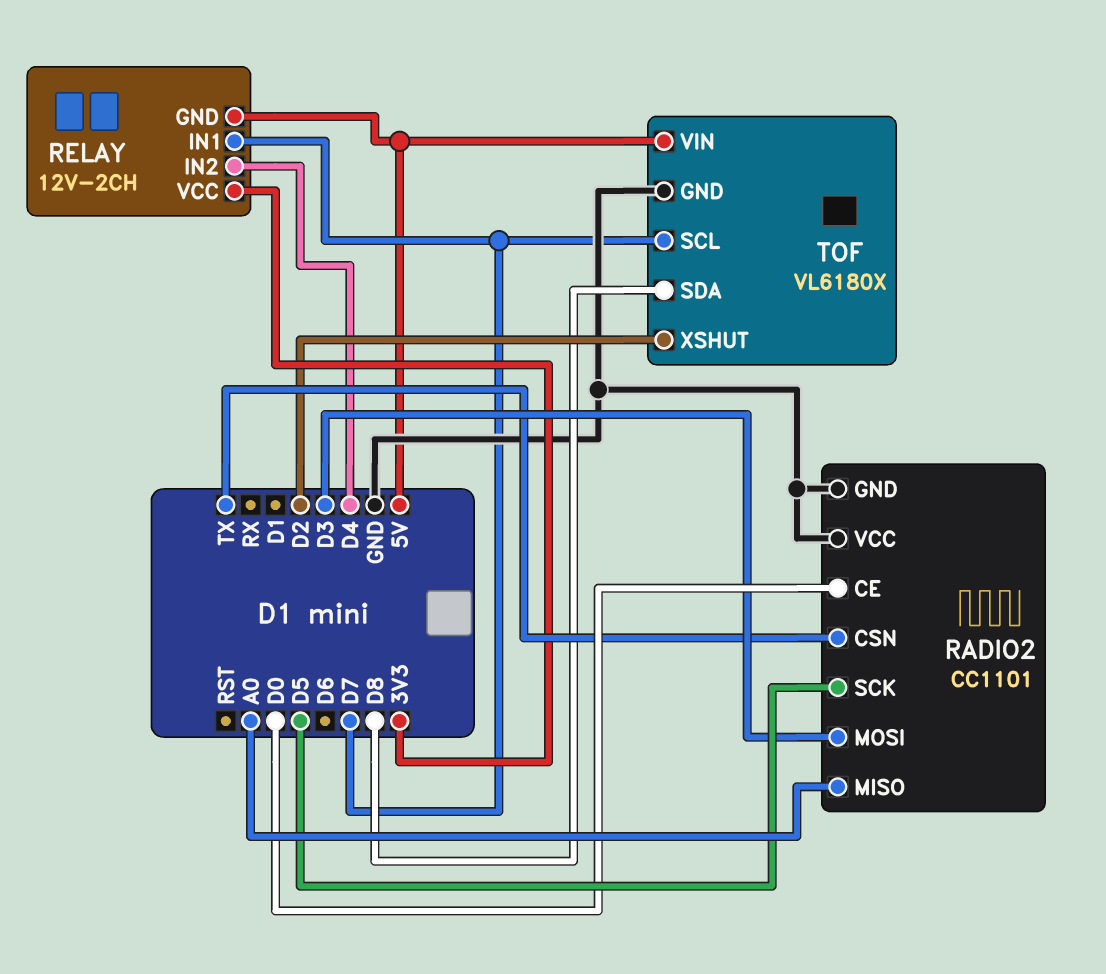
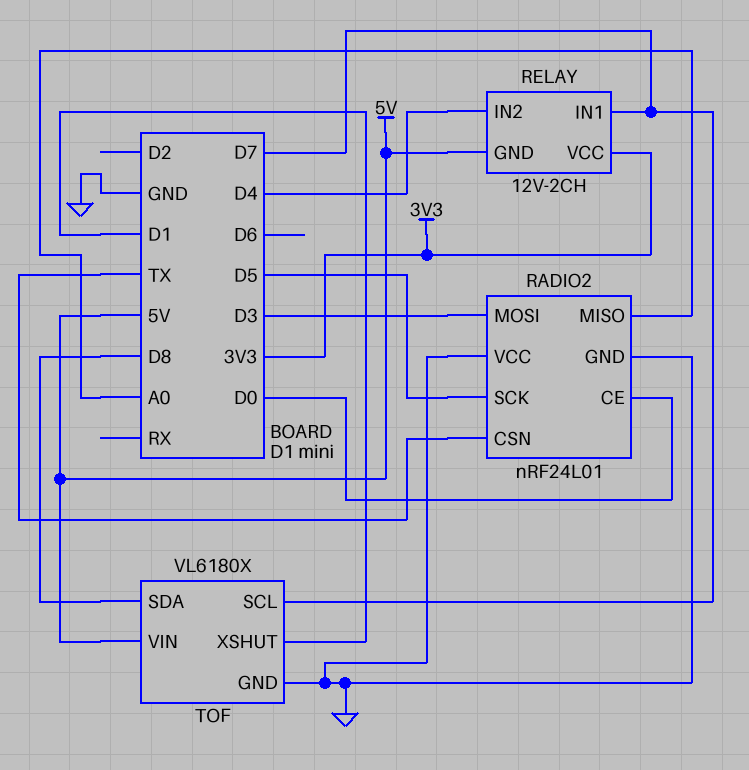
RADIO2: CC1101 -> nRF24L01
TOF pin XSHUT: D2 -> D1

